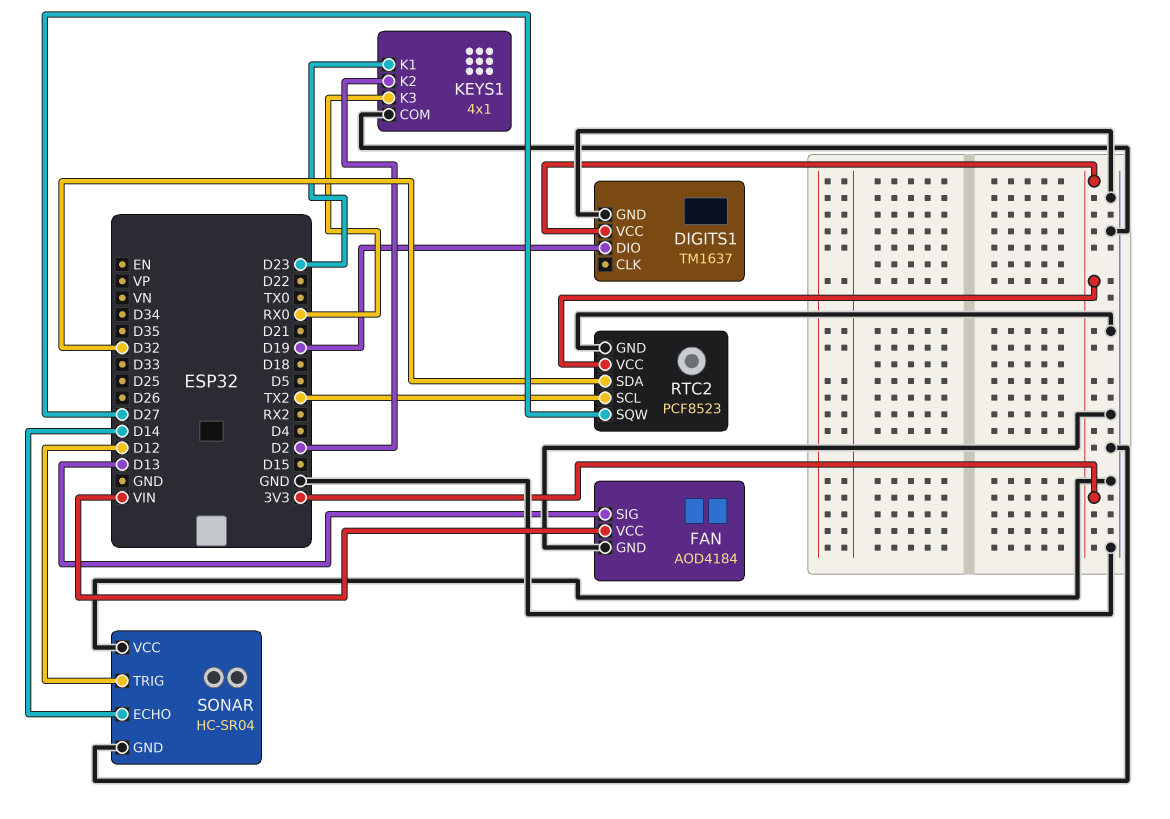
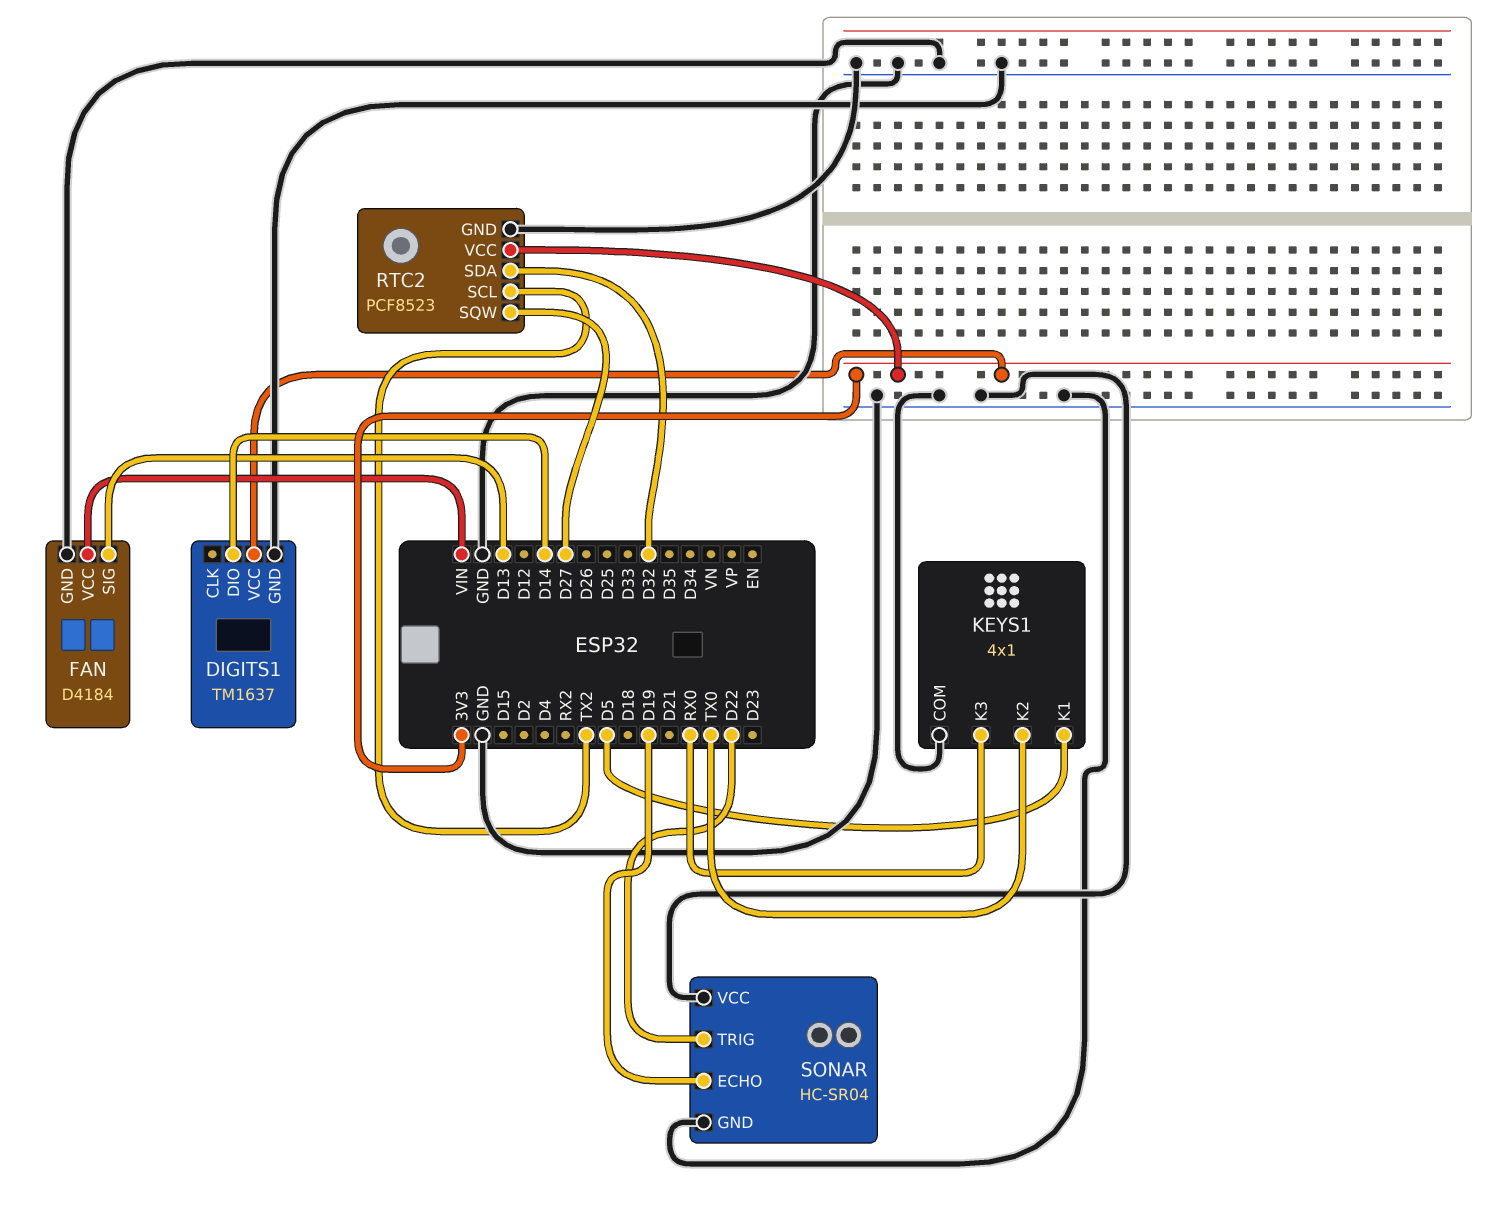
DIGITS1 pin DIO: D19 -> D14
FAN: AOD4184 -> D4184
KEYS1 pin K1: D23 -> D5
KEYS1 pin K2: D2 -> TX0
SONAR pin ECHO: D14 -> D19
SONAR pin TRIG: D12 -> D22

